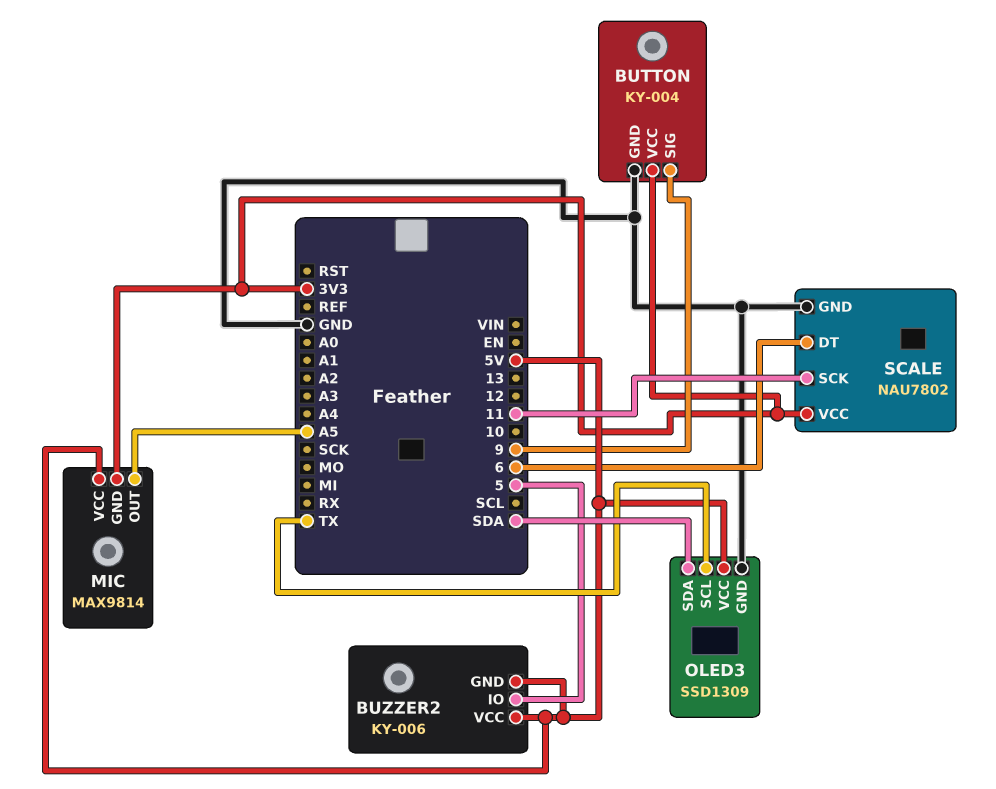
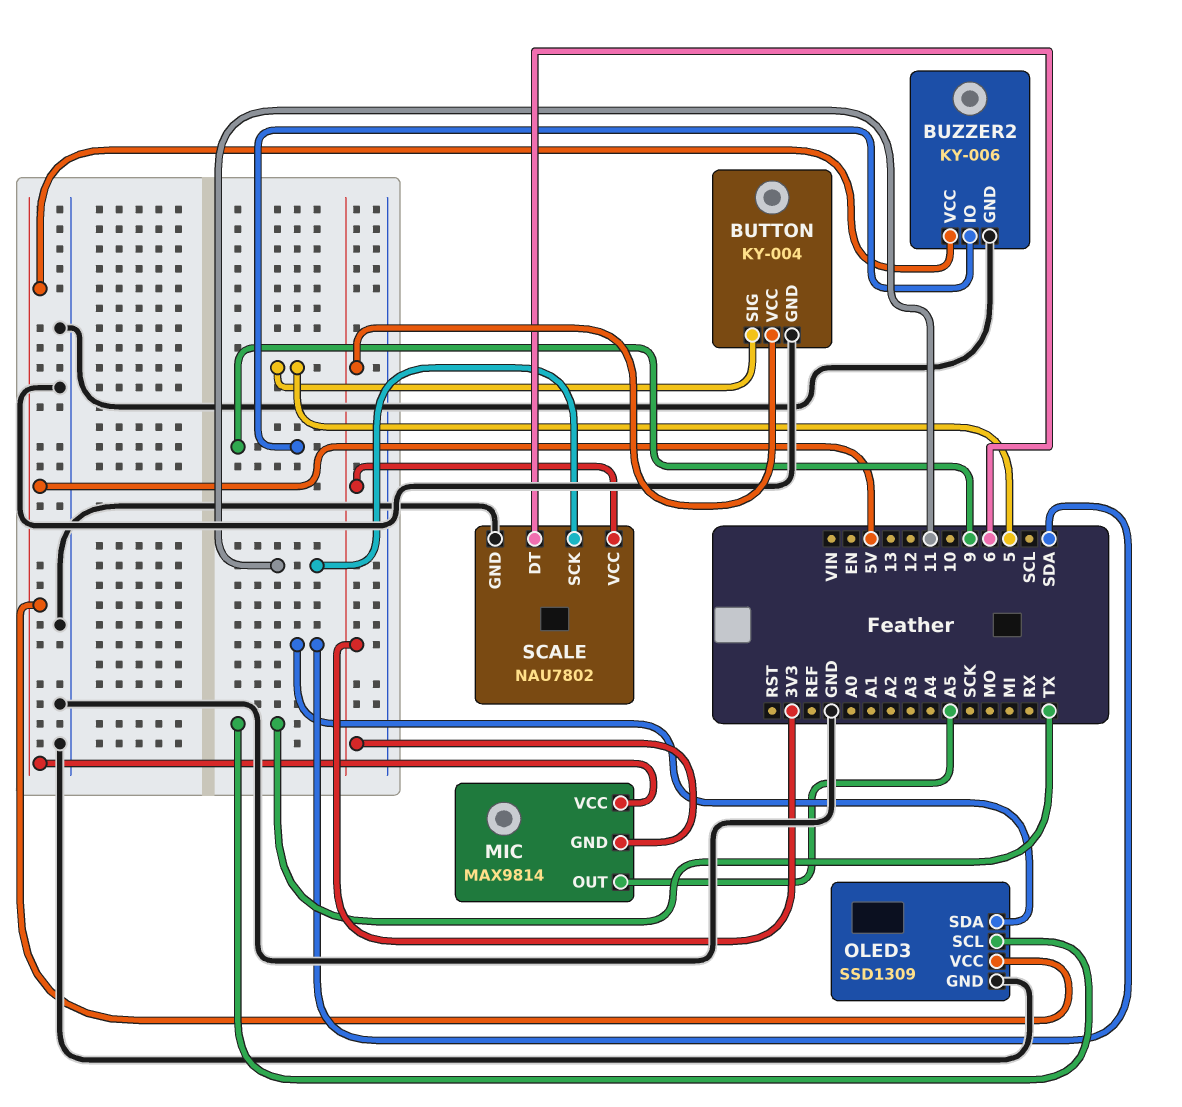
BUTTON pin SIG: 9 -> 5
BUZZER2 pin GND: 5V -> GND
BUZZER2 pin IO: 5 -> 9

